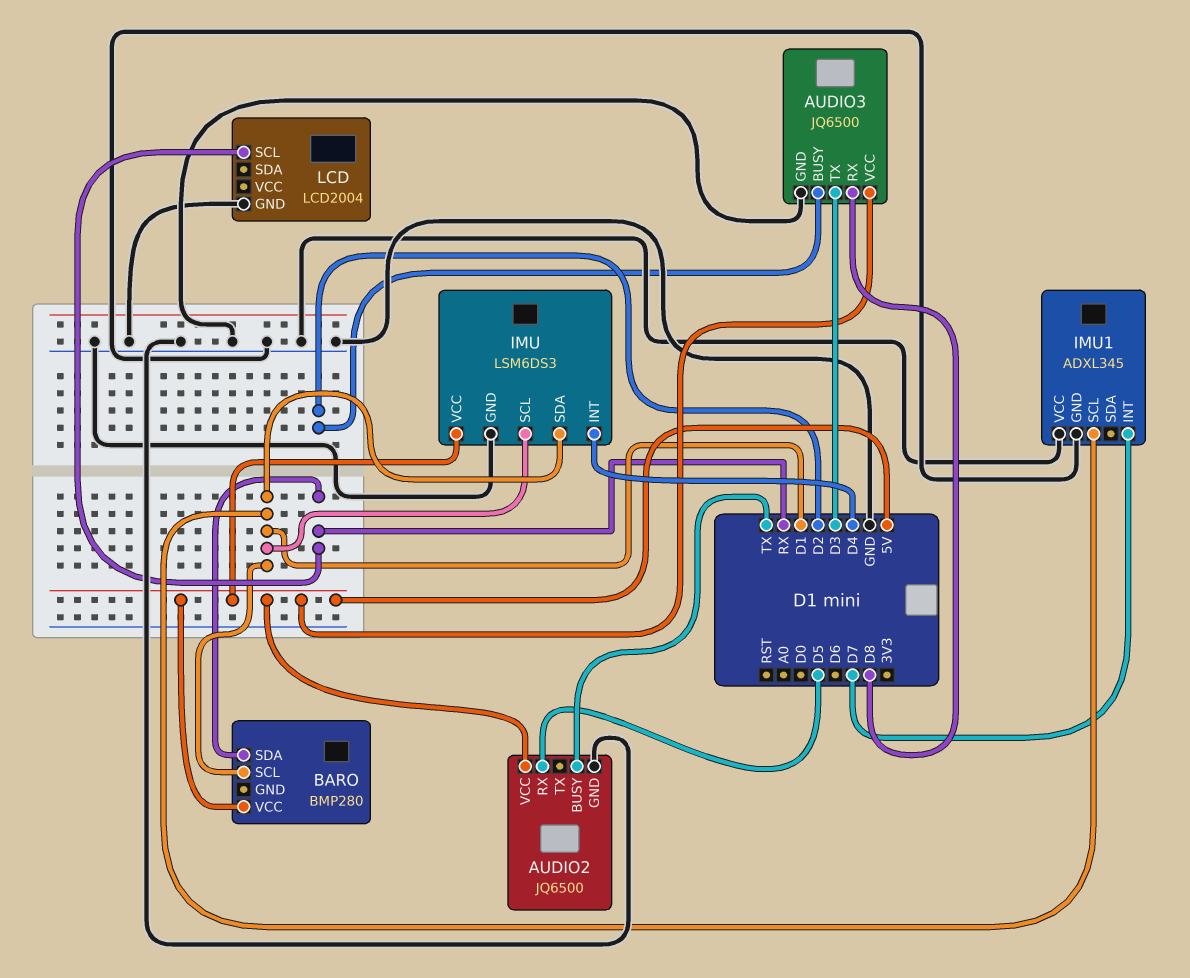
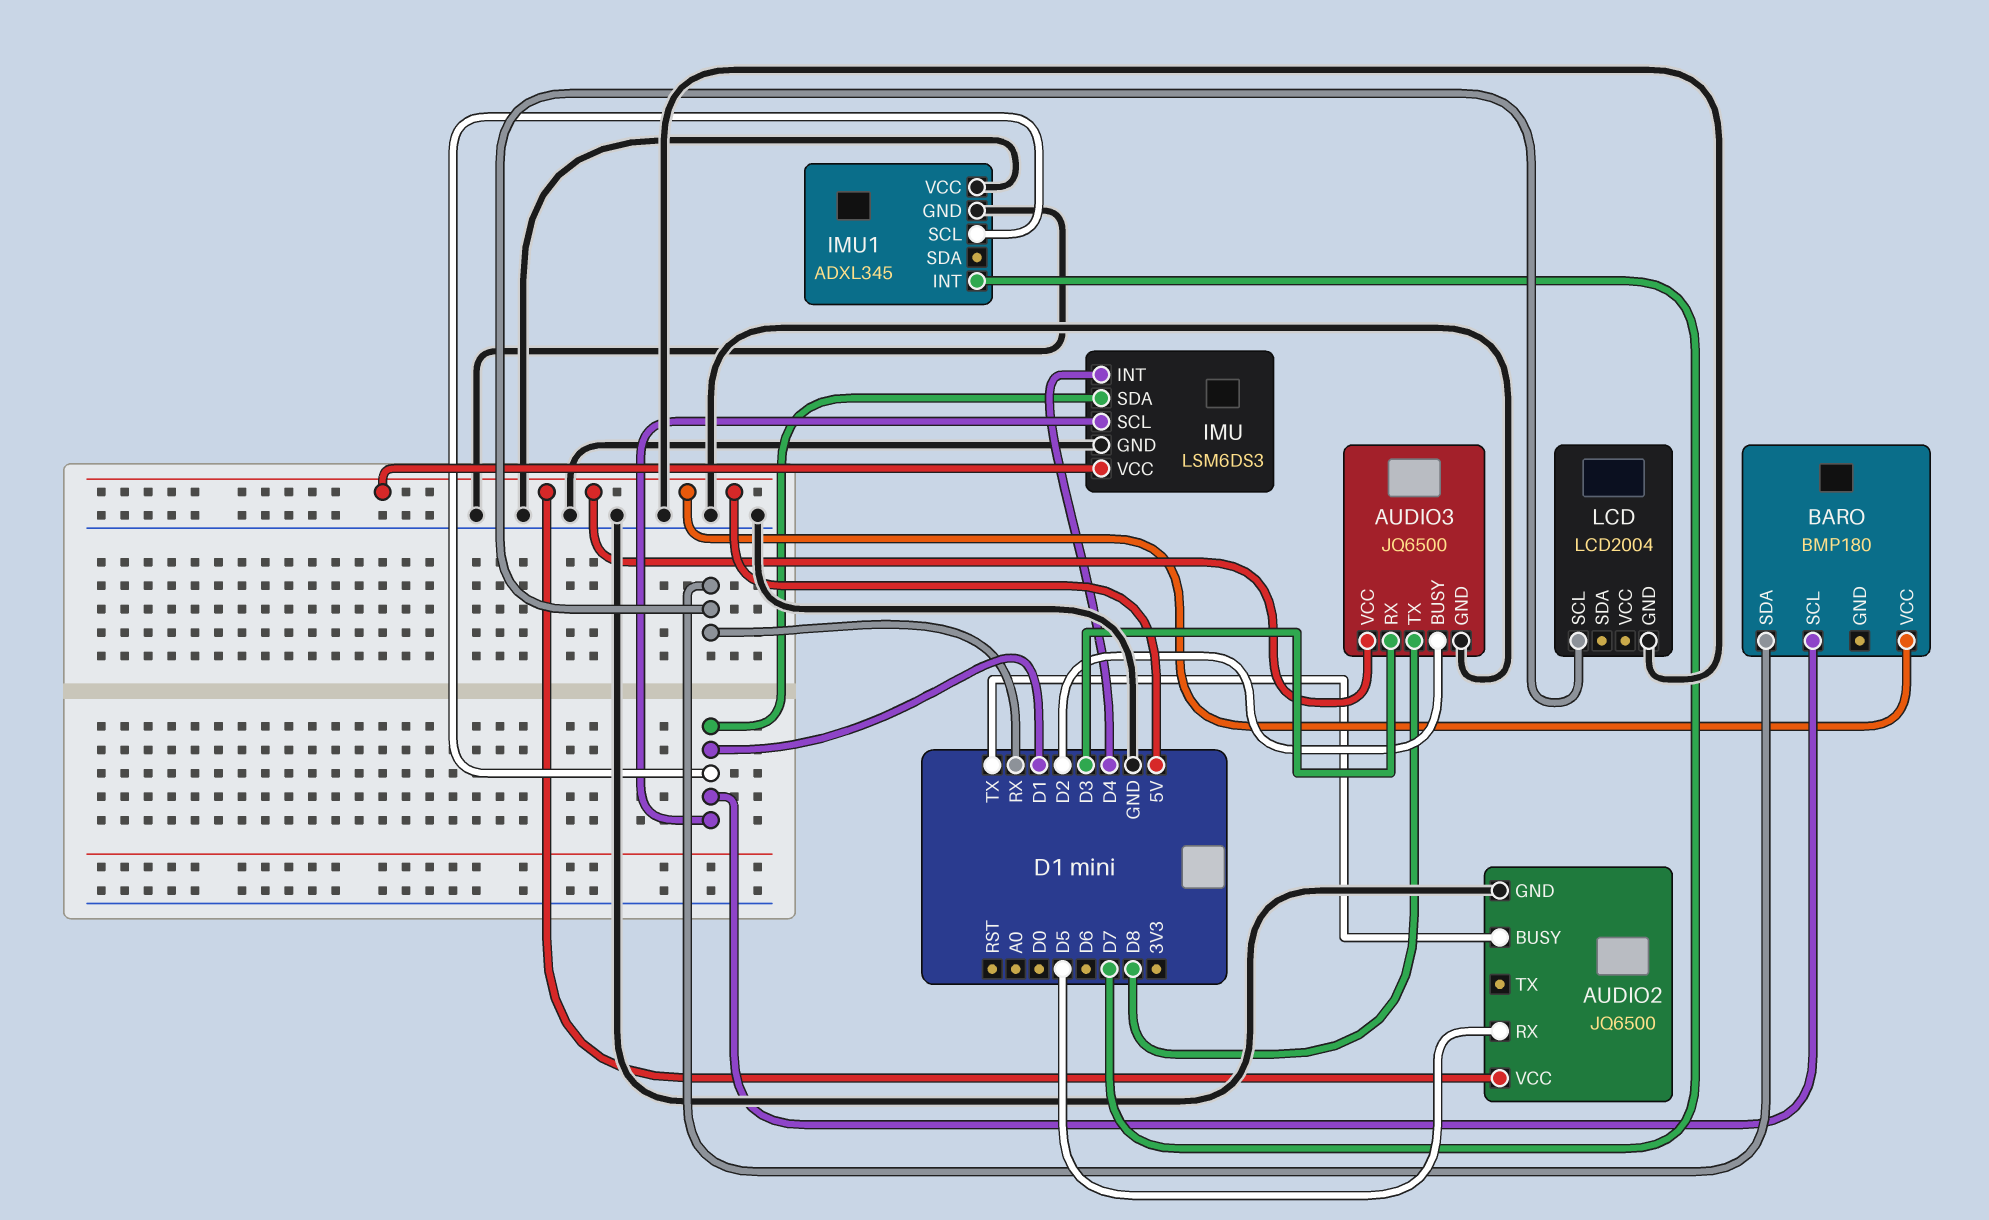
AUDIO3 pin RX: D8 -> D3
AUDIO3 pin TX: D3 -> D8
BARO: BMP280 -> BMP180

